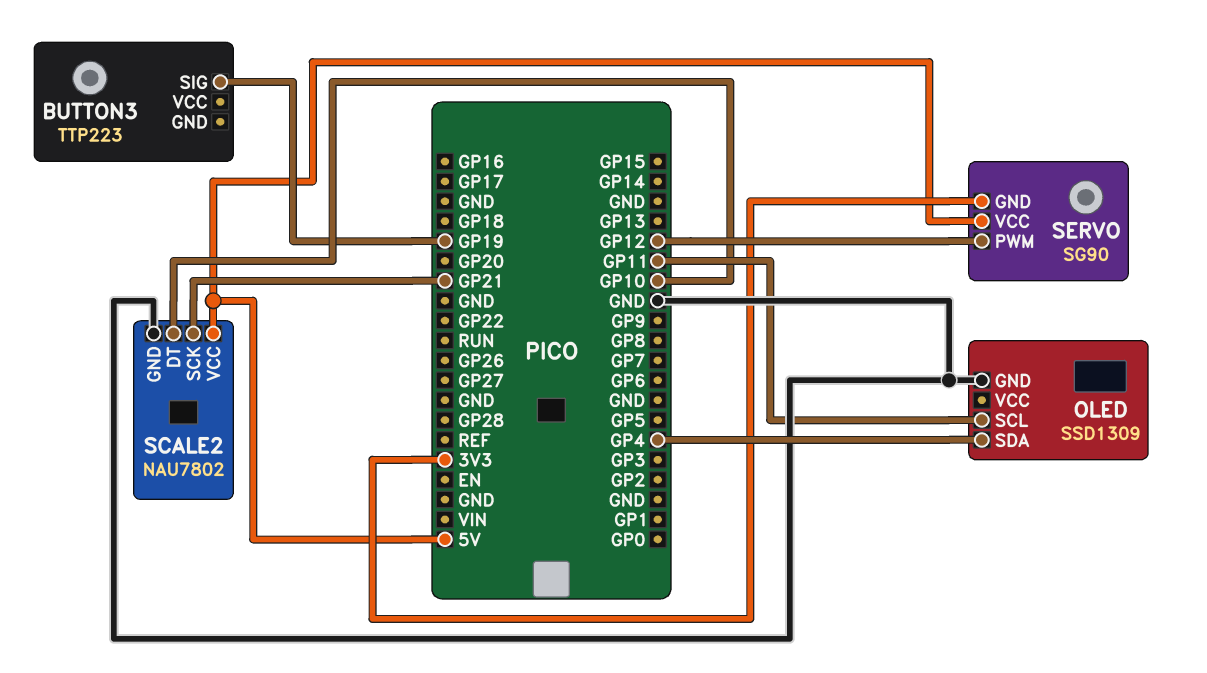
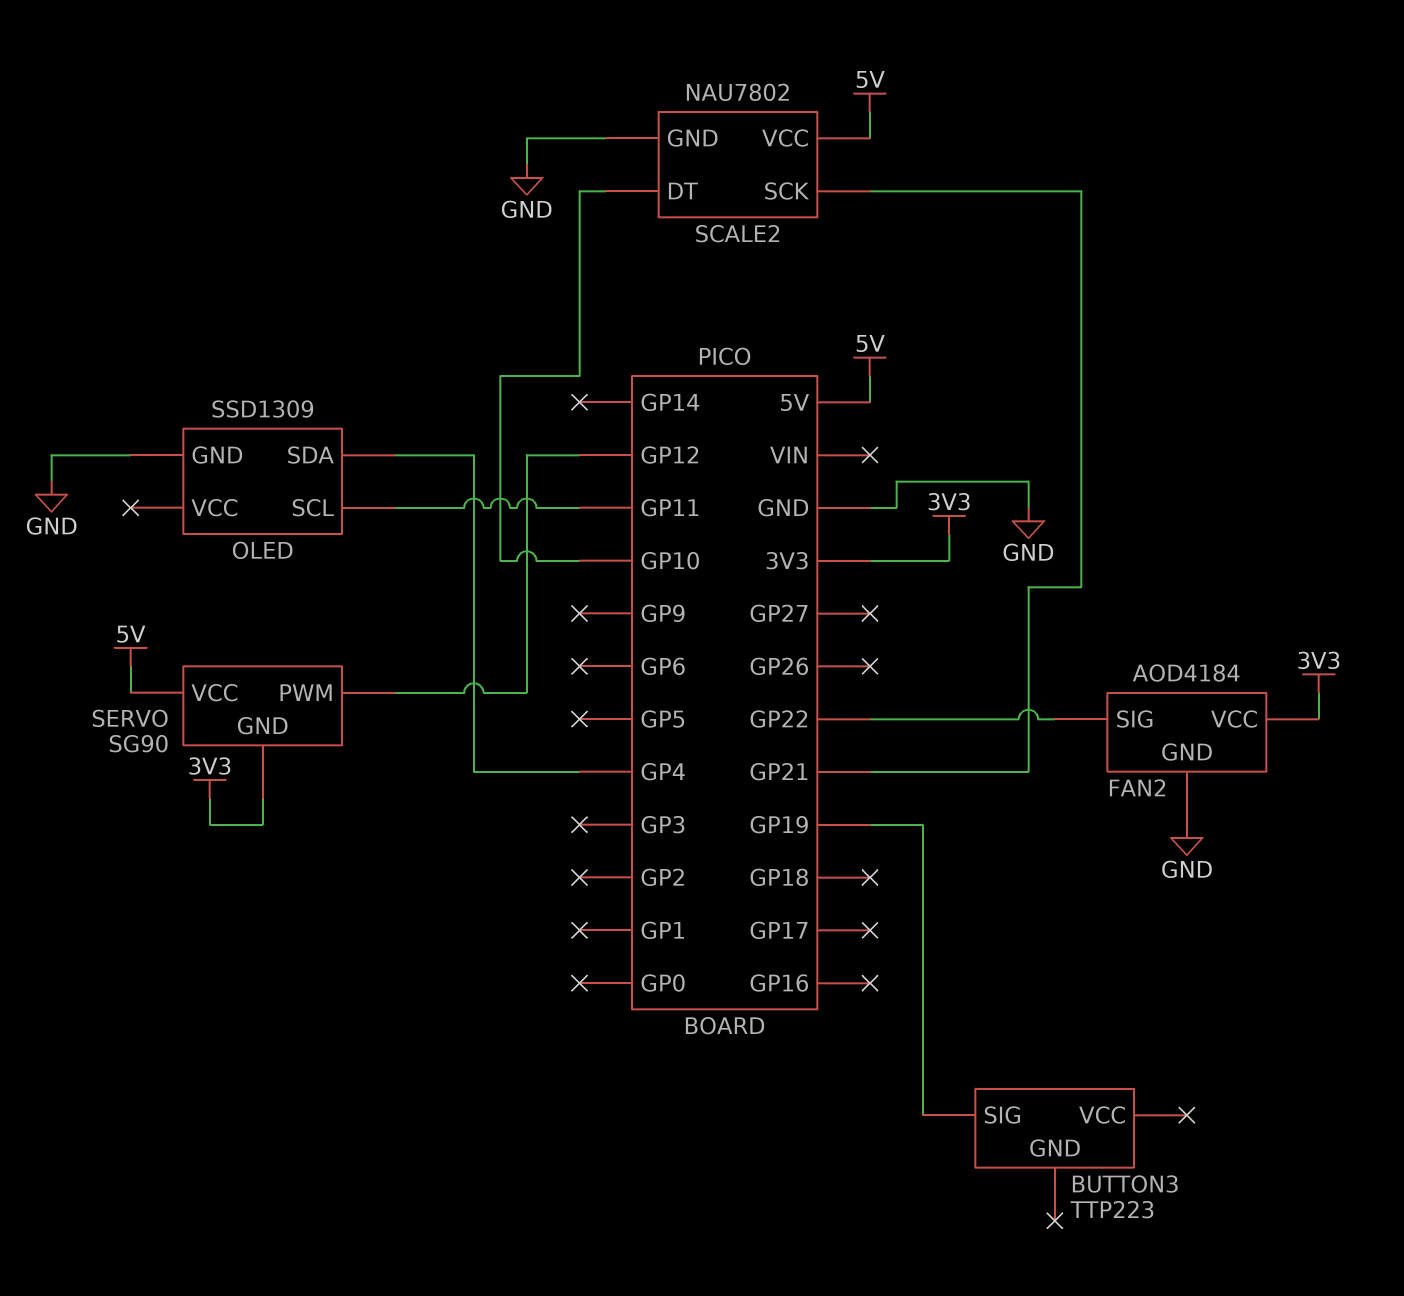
FAN2: none -> AOD4184
FAN2 pin GND: none -> GND
FAN2 pin SIG: none -> GP22
FAN2 pin VCC: none -> 3V3

